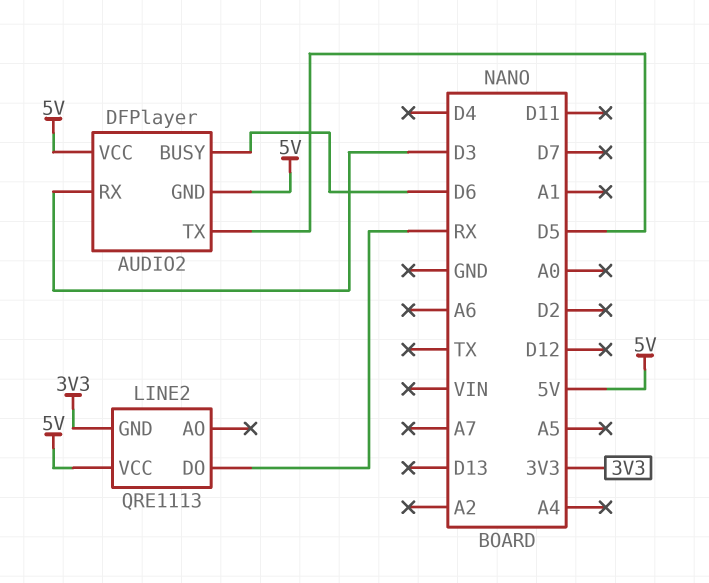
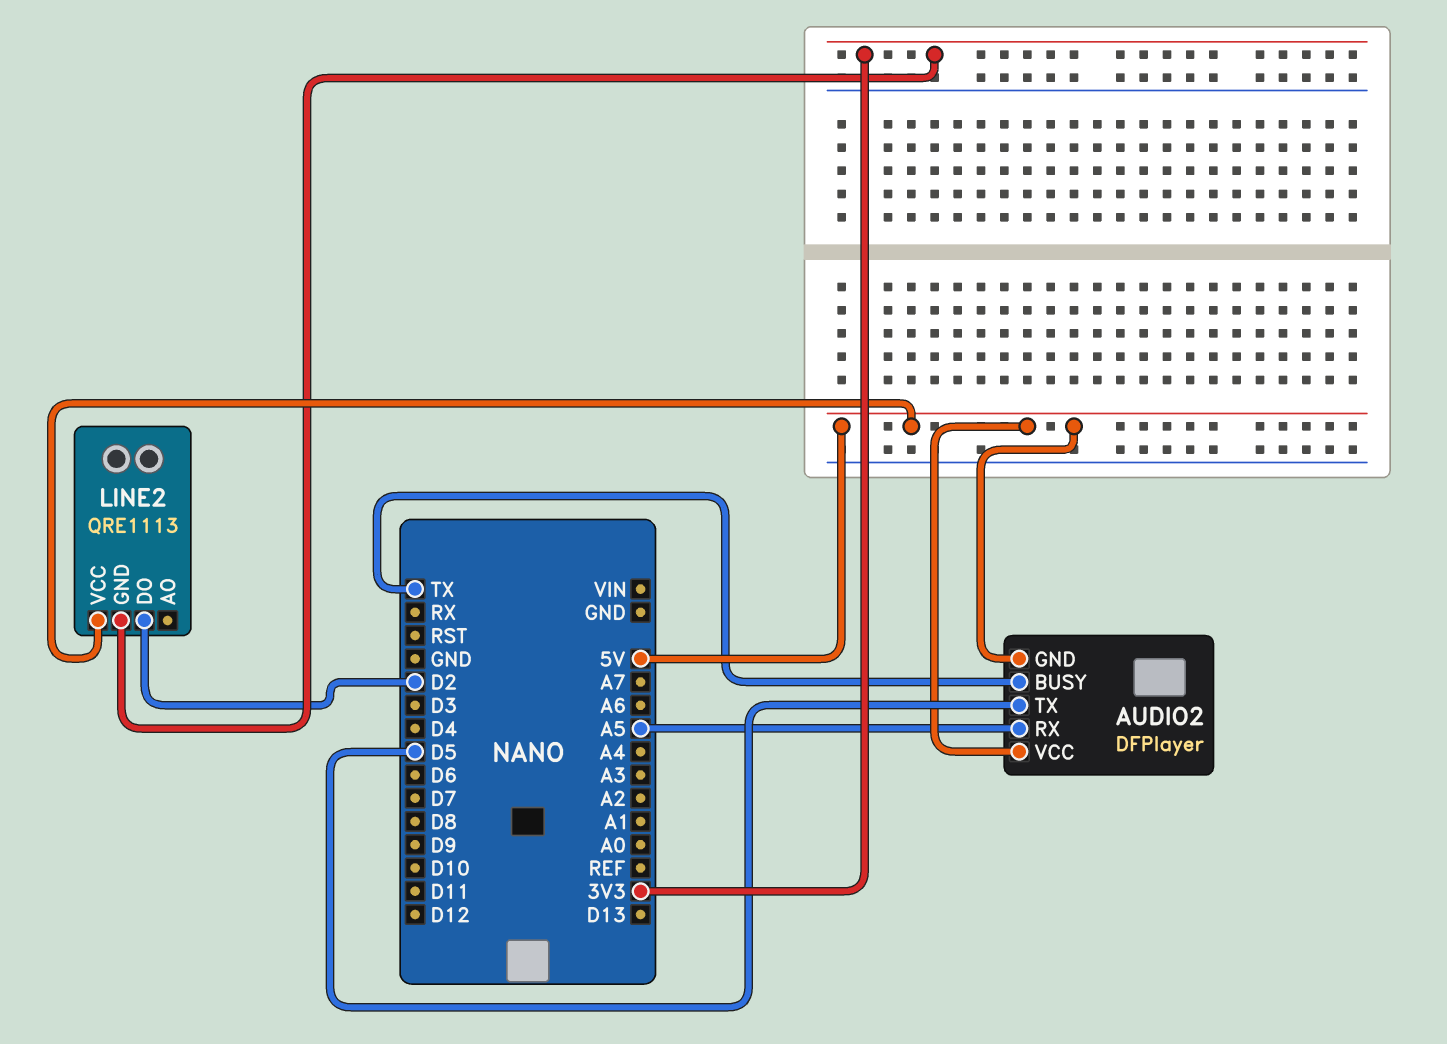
AUDIO2 pin BUSY: D6 -> TX
AUDIO2 pin RX: D3 -> A5
LINE2 pin DO: RX -> D2

